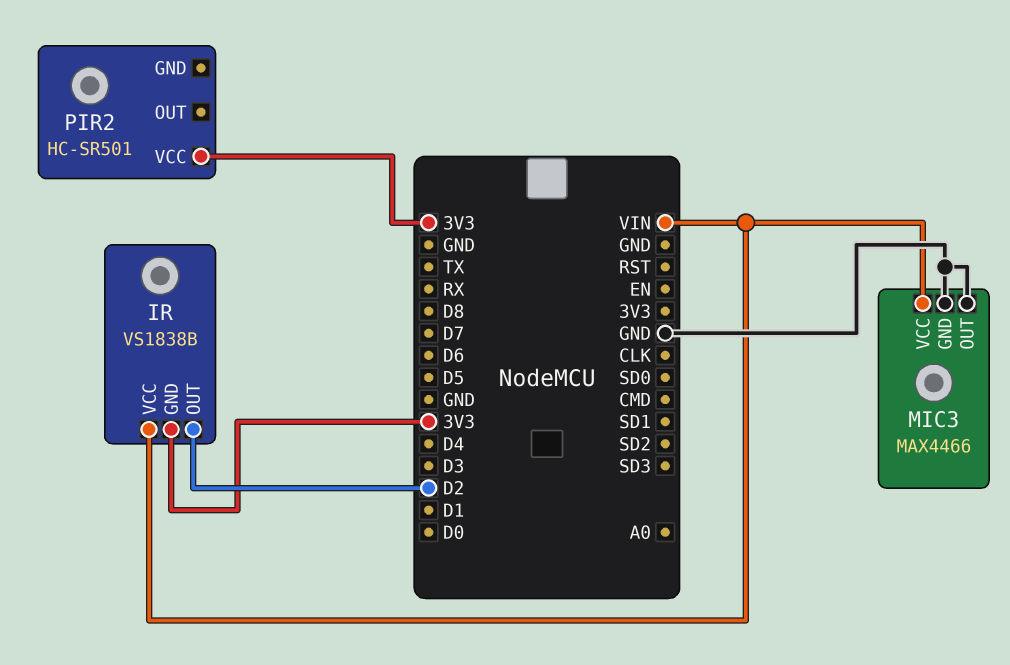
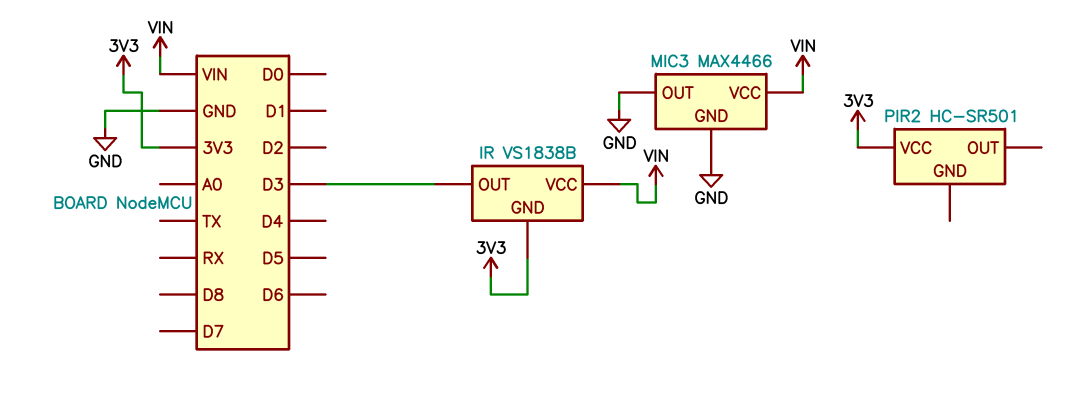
IR pin OUT: D2 -> D3

